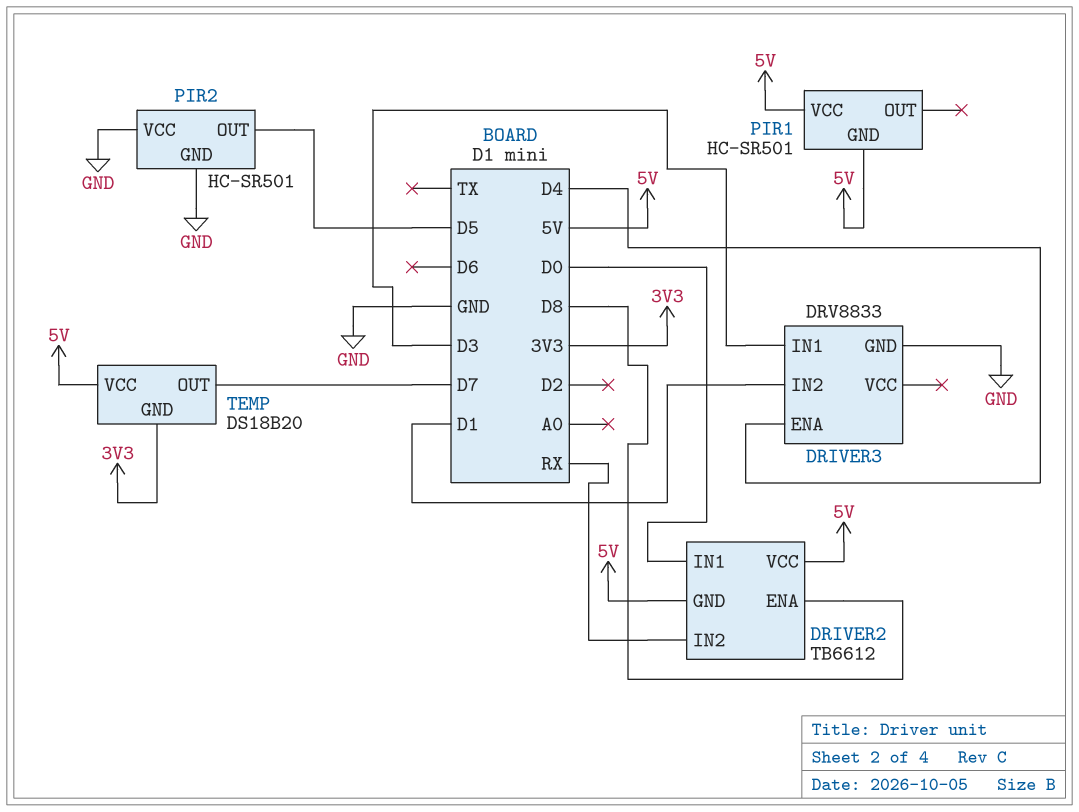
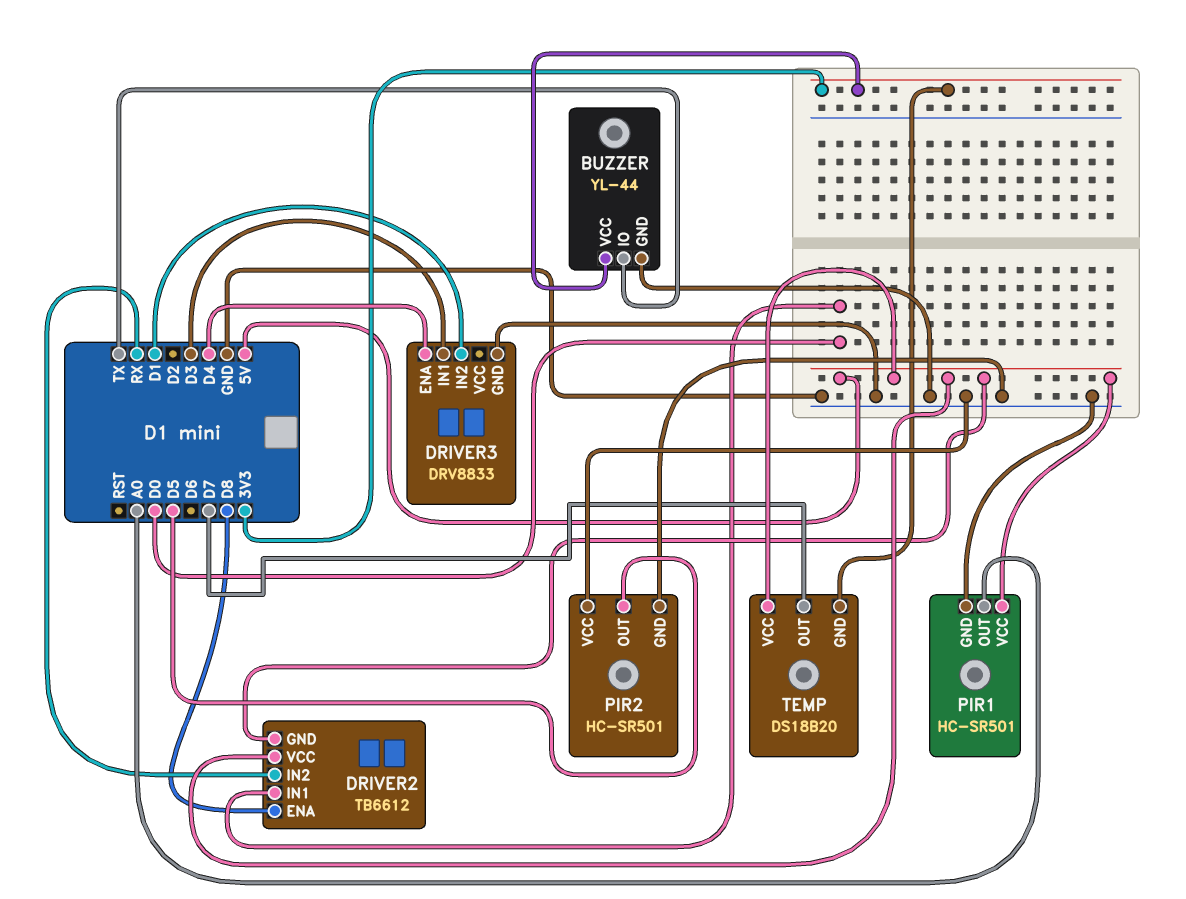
BUZZER: none -> YL-44
BUZZER pin GND: none -> GND
BUZZER pin IO: none -> TX
BUZZER pin VCC: none -> 3V3
PIR1 pin GND: 5V -> GND
PIR1 pin OUT: none -> A0

